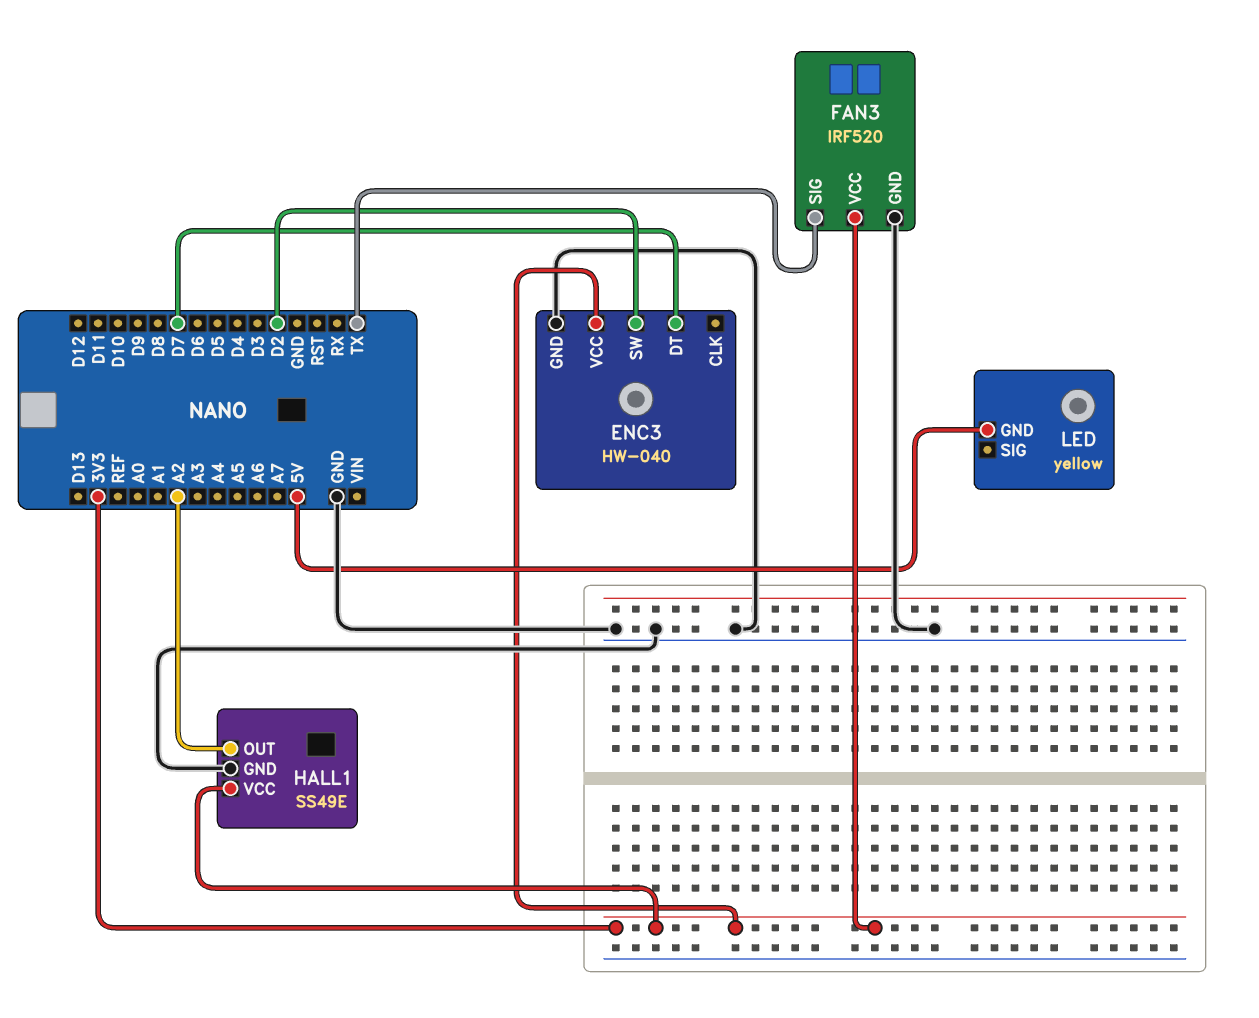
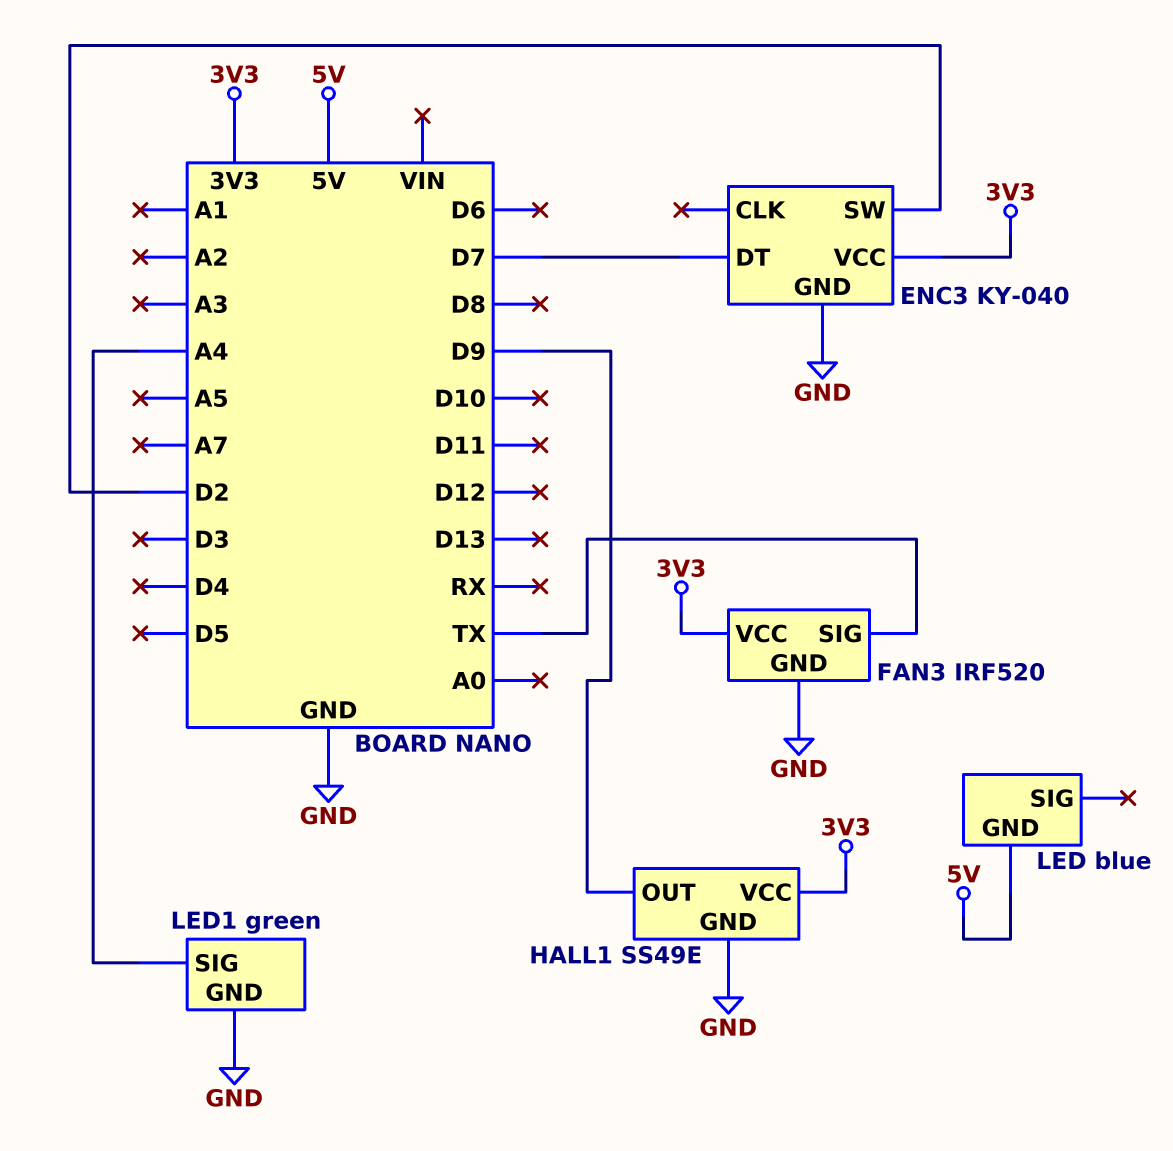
ENC3: HW-040 -> KY-040
HALL1 pin OUT: A2 -> D9
LED: yellow -> blue
LED1: none -> green
LED1 pin GND: none -> GND
LED1 pin SIG: none -> A4

